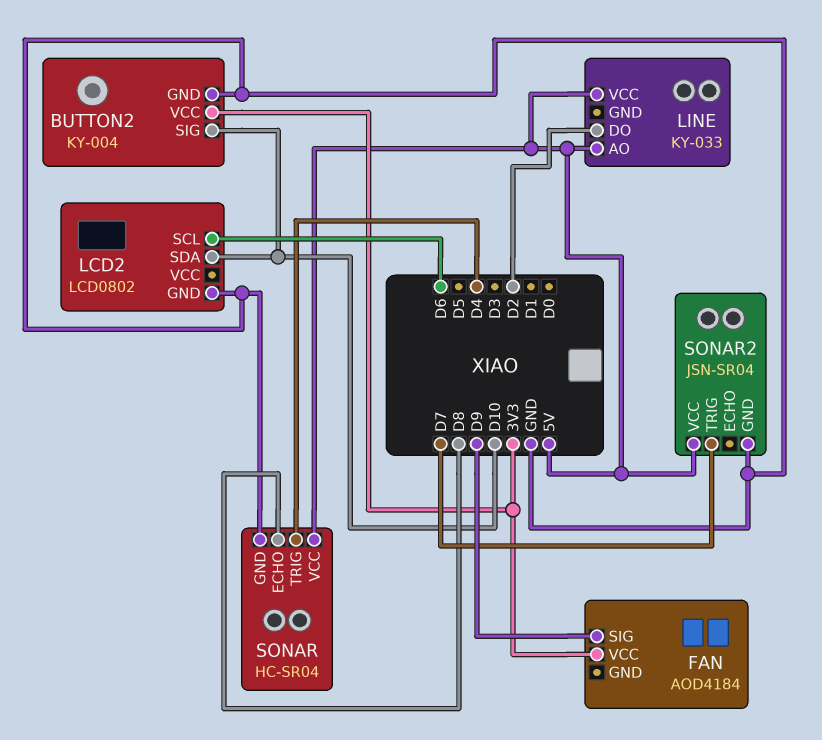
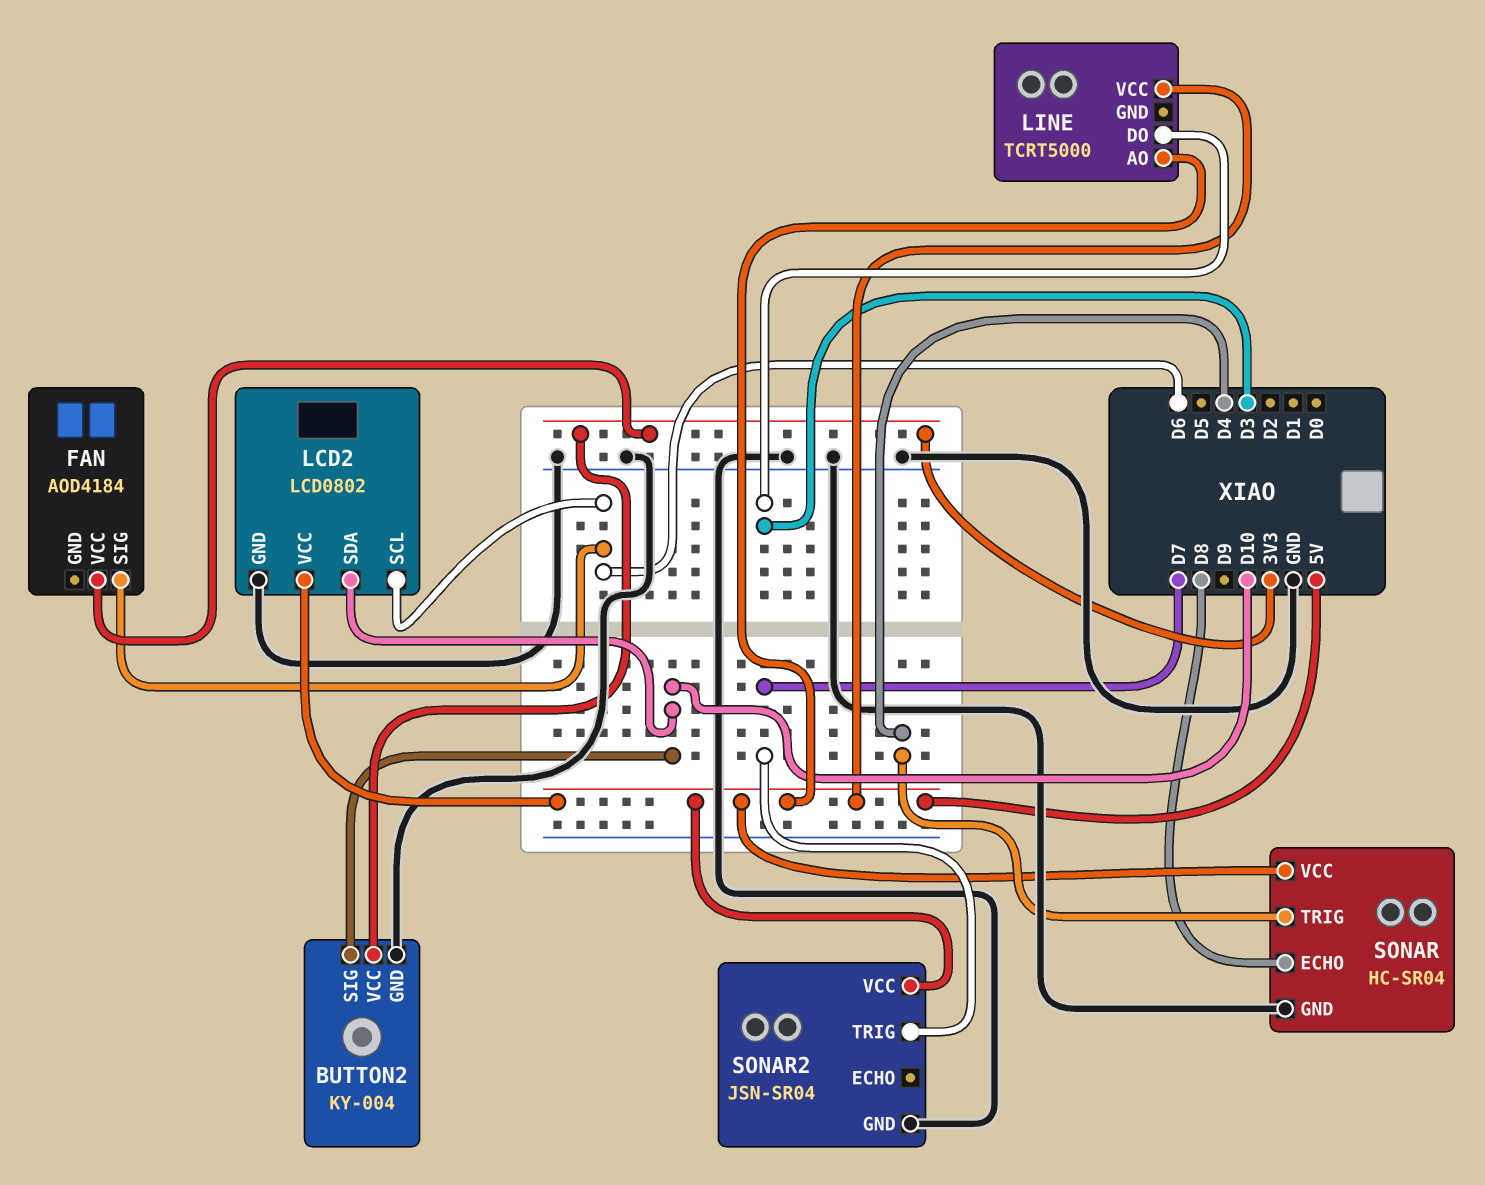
FAN pin SIG: D9 -> D6
LCD2 pin VCC: none -> 5V
LINE: KY-033 -> TCRT5000
LINE pin DO: D2 -> D3

